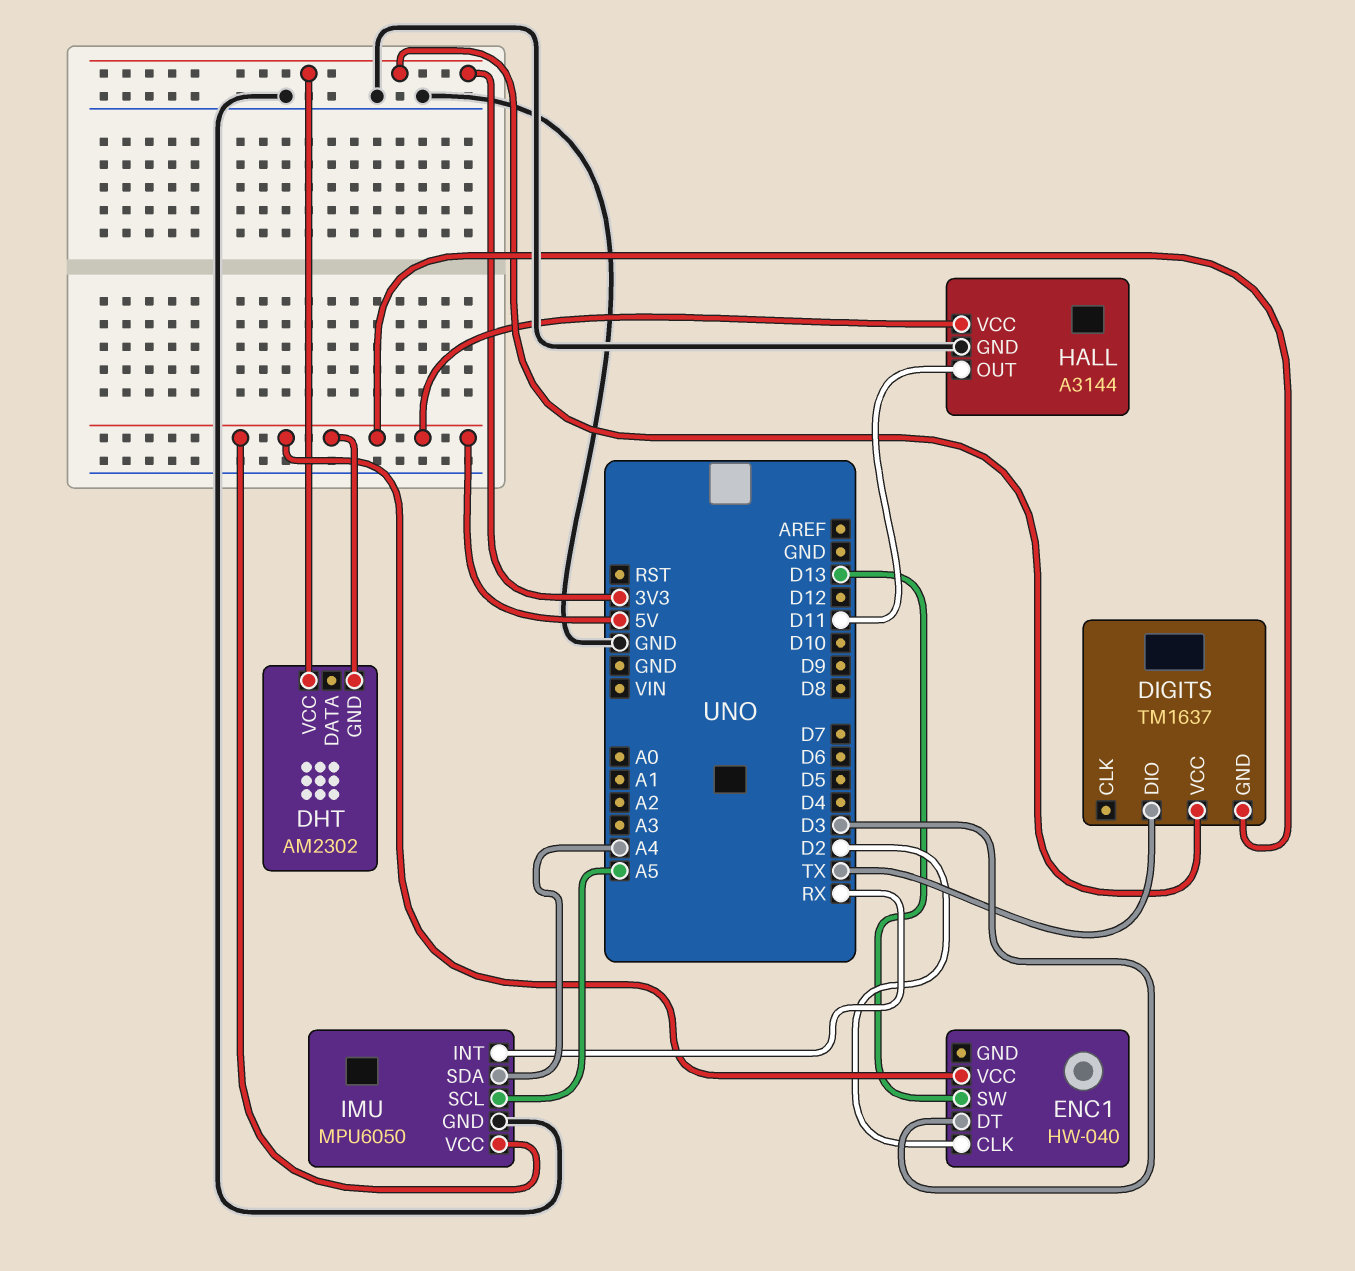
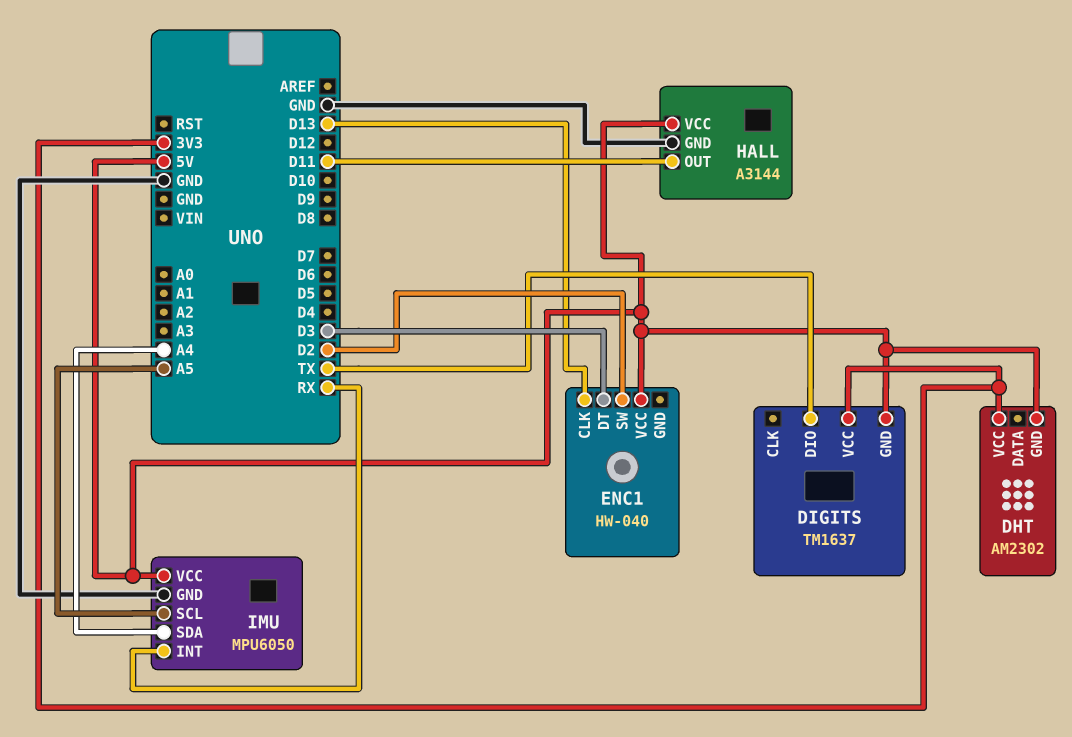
ENC1 pin CLK: D2 -> D13
ENC1 pin SW: D13 -> D2

